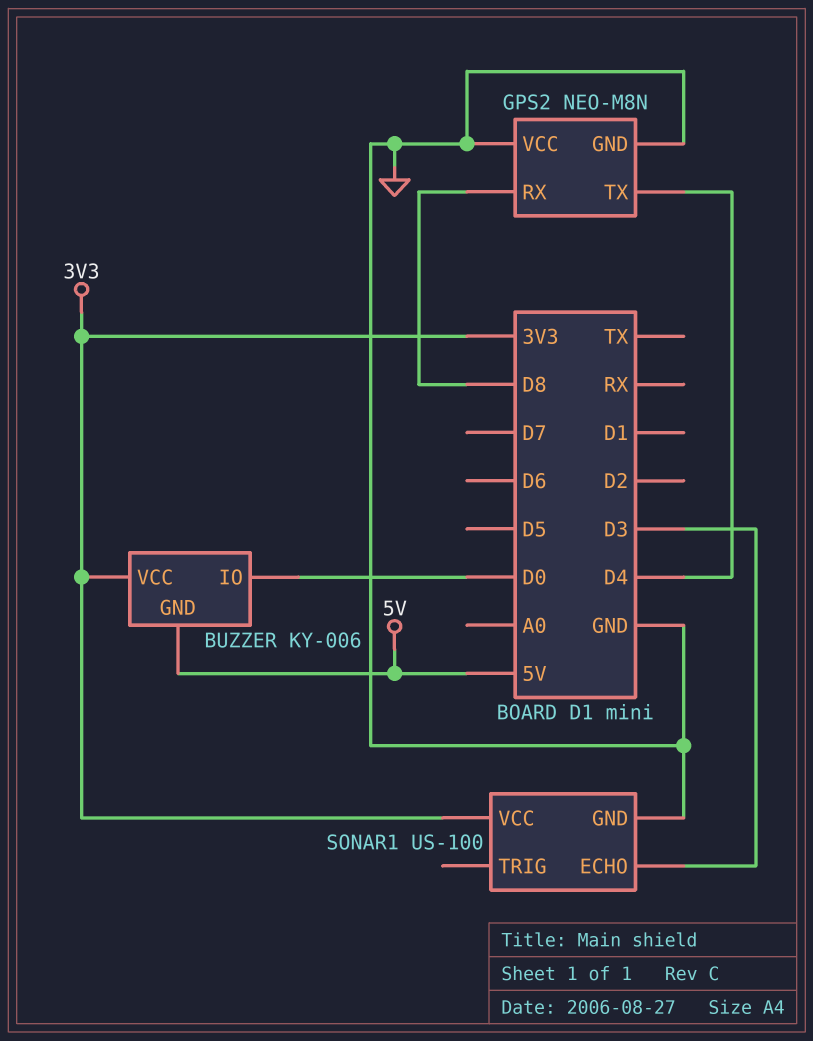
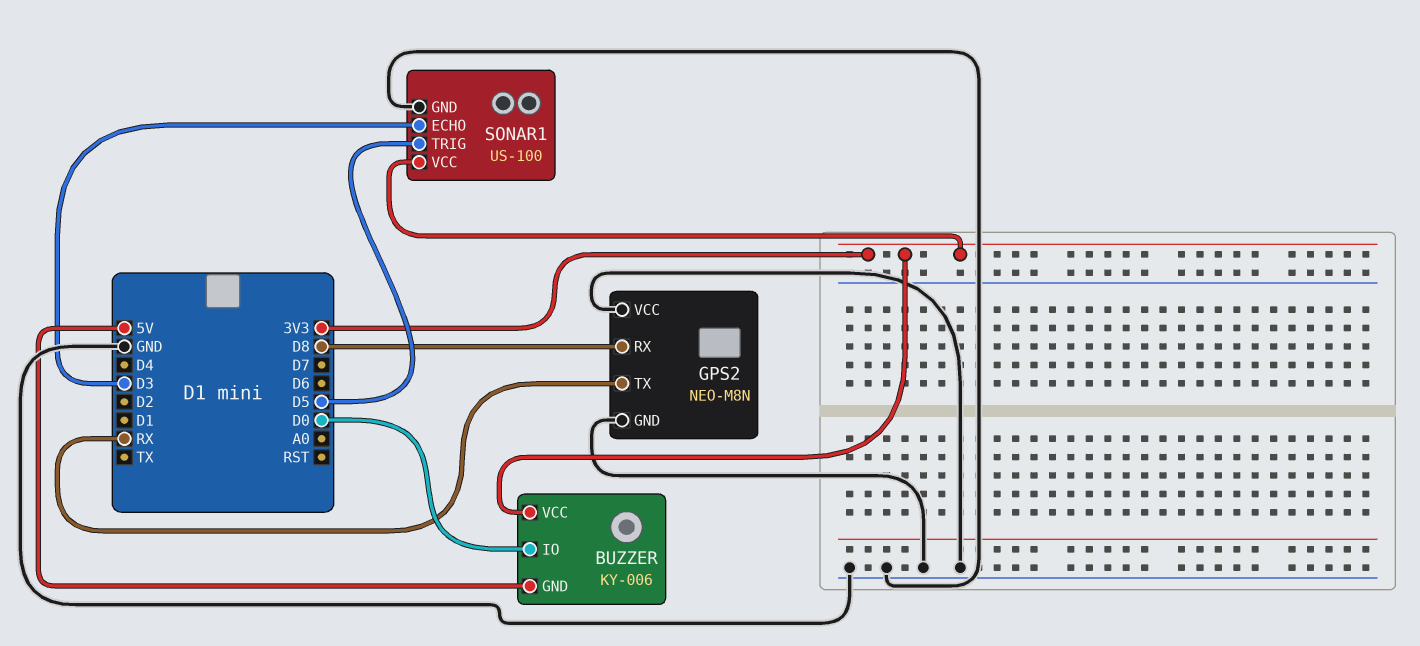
GPS2 pin TX: D4 -> RX
SONAR1 pin TRIG: none -> D5

